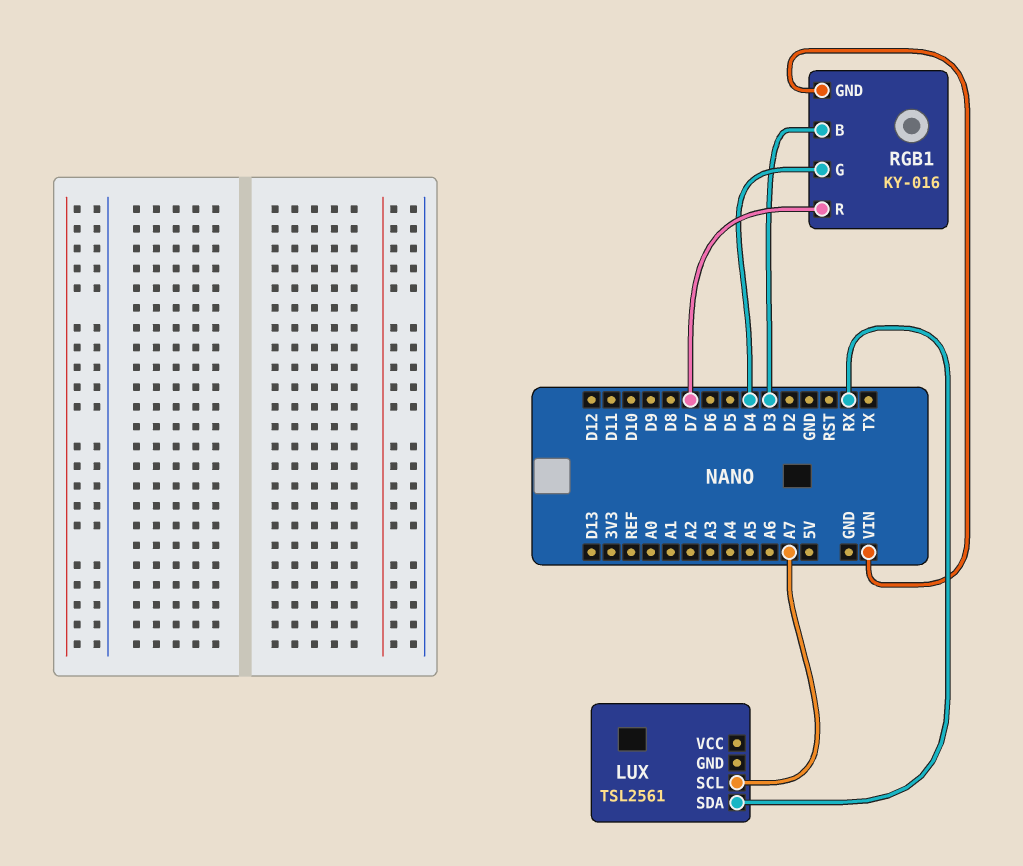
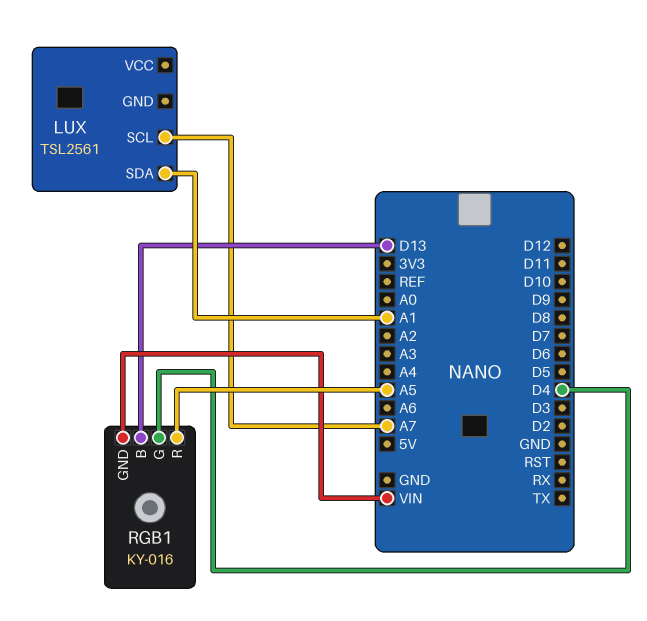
LUX pin SDA: RX -> A1
RGB1 pin B: D3 -> D13
RGB1 pin R: D7 -> A5

